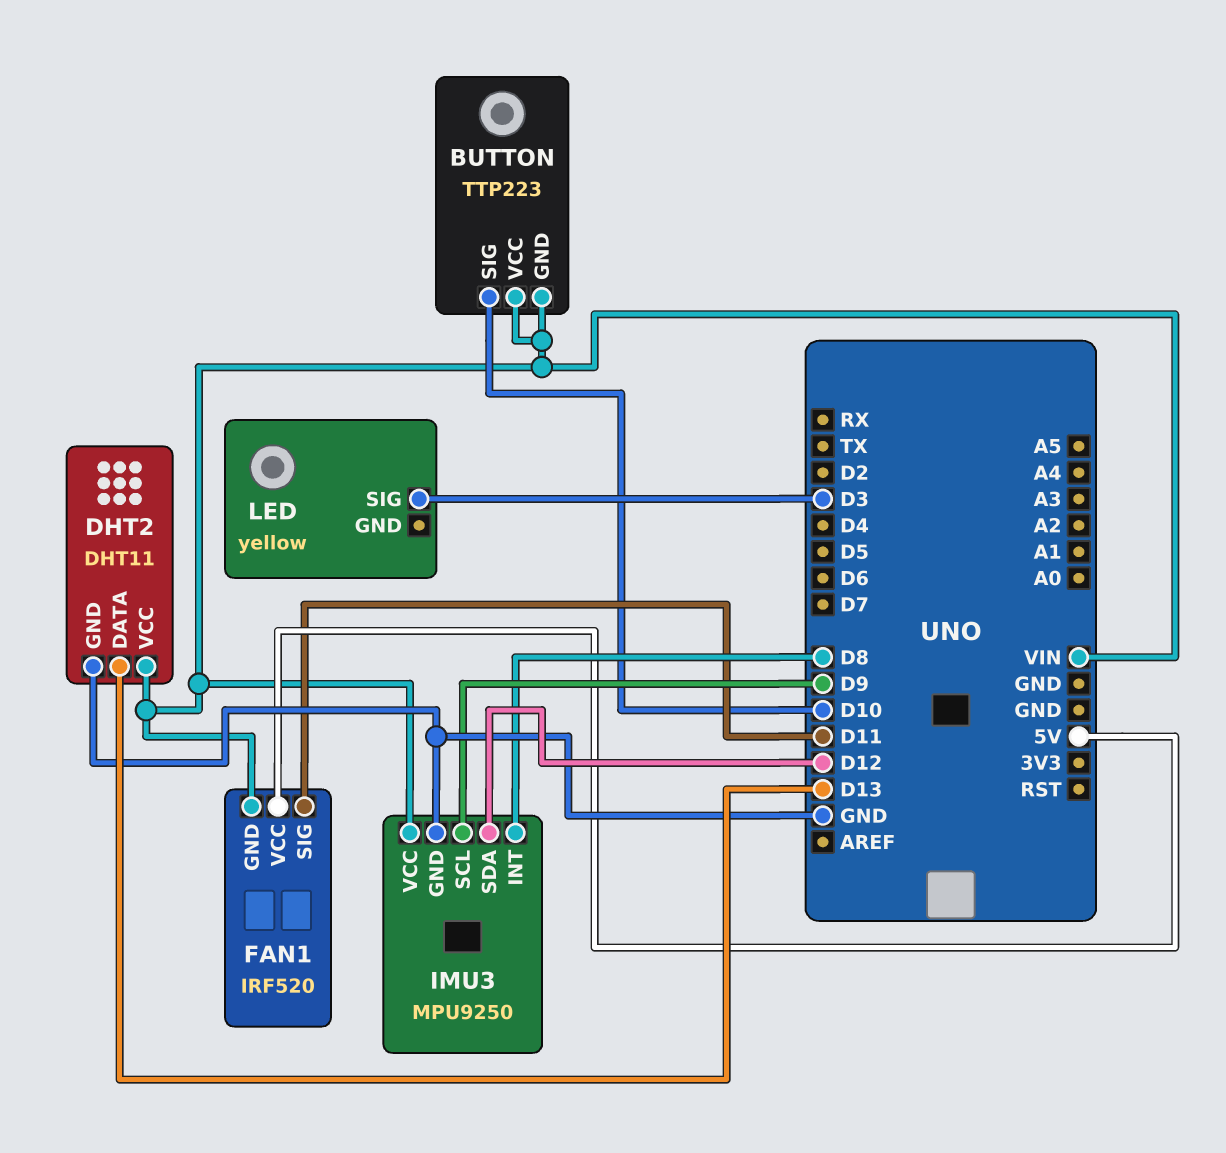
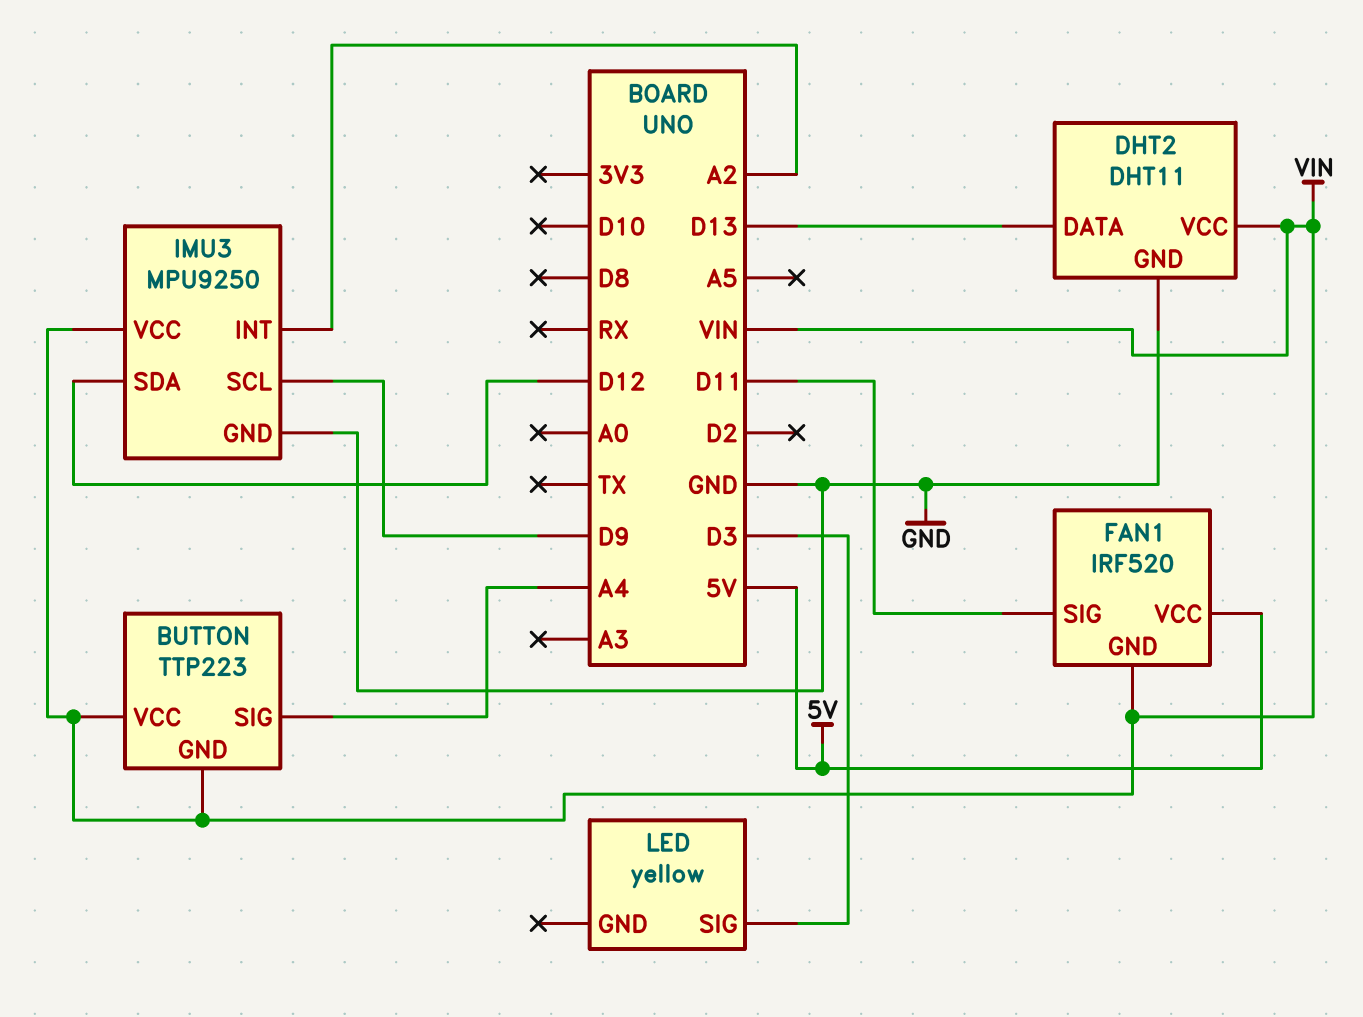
BUTTON pin SIG: D10 -> A4
IMU3 pin INT: D8 -> A2

